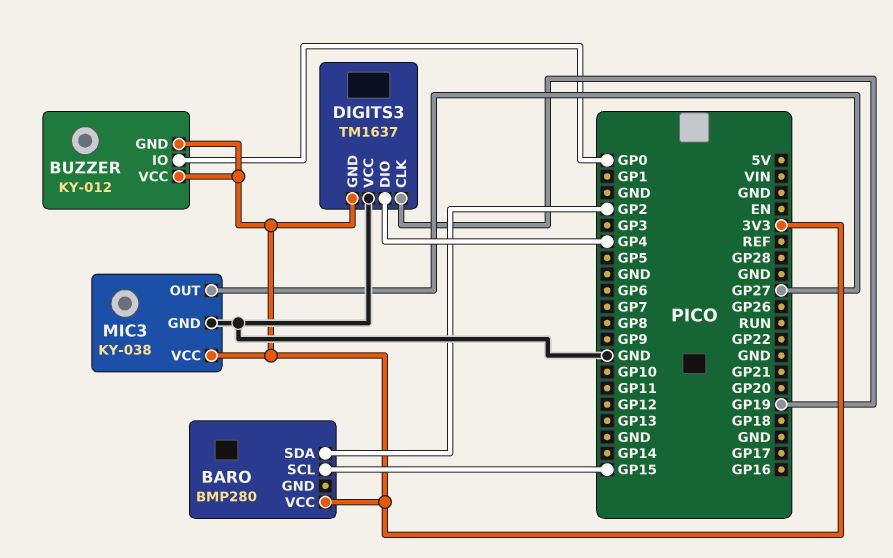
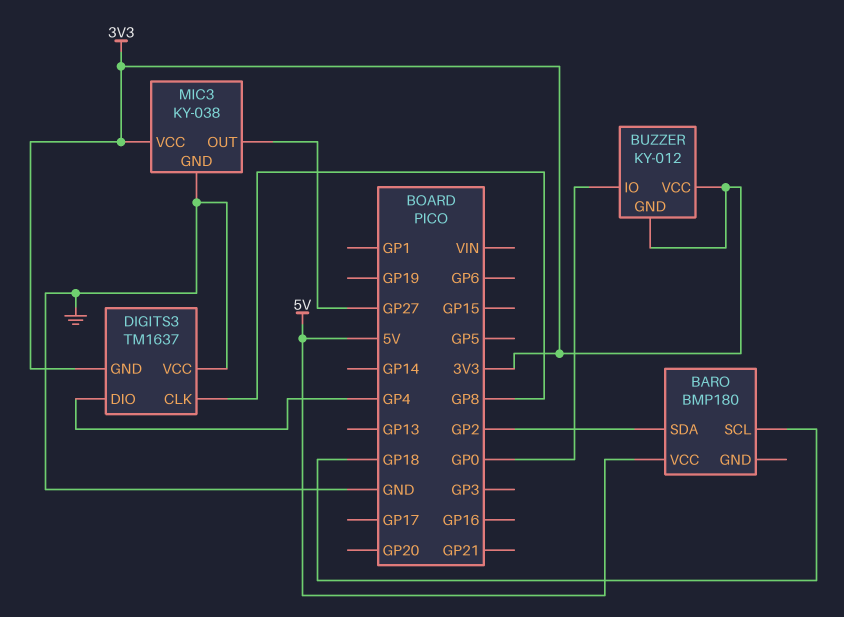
BARO: BMP280 -> BMP180
BARO pin SCL: GP15 -> GP18
BARO pin VCC: 3V3 -> 5V
DIGITS3 pin CLK: GP19 -> GP8

